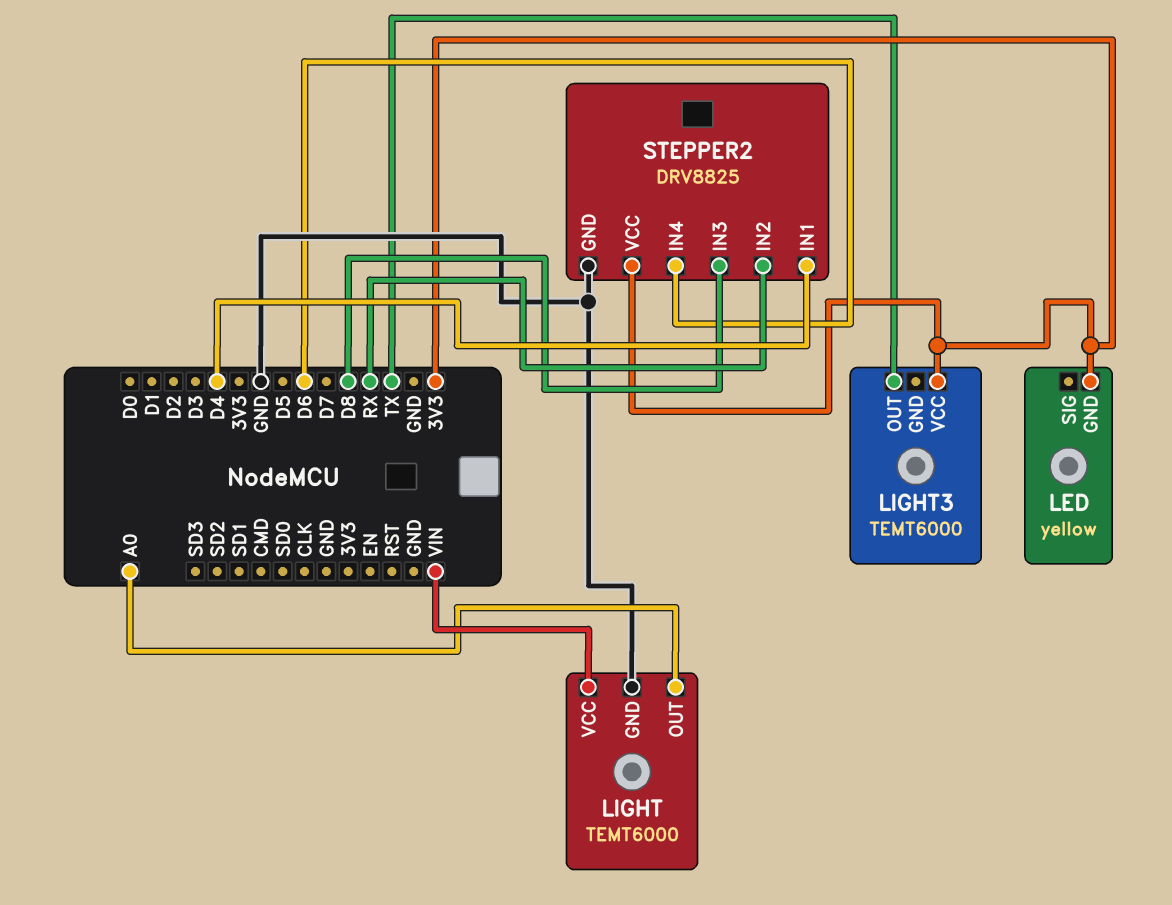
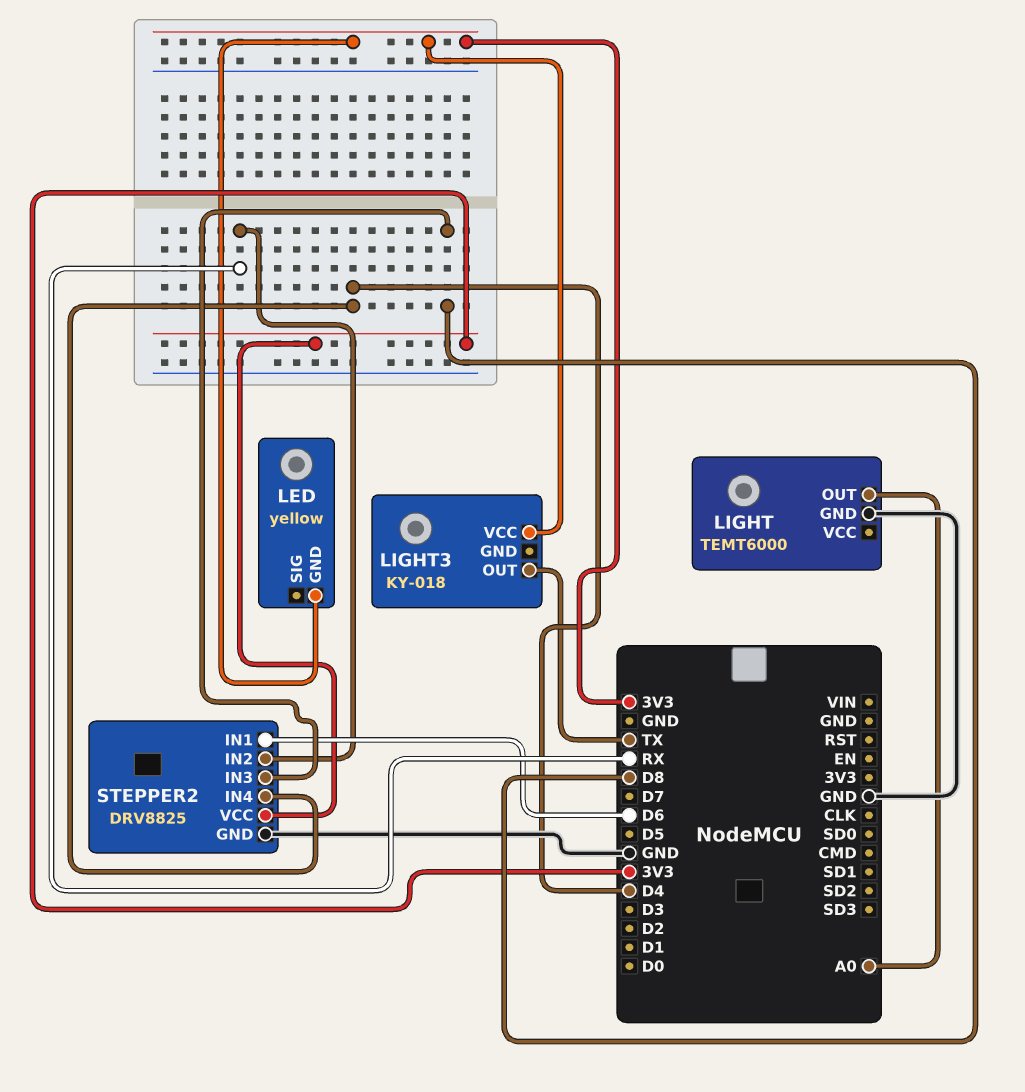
LIGHT pin VCC: VIN -> none
LIGHT3: TEMT6000 -> KY-018
STEPPER2 pin IN1: D4 -> D6
STEPPER2 pin IN4: D6 -> D4

